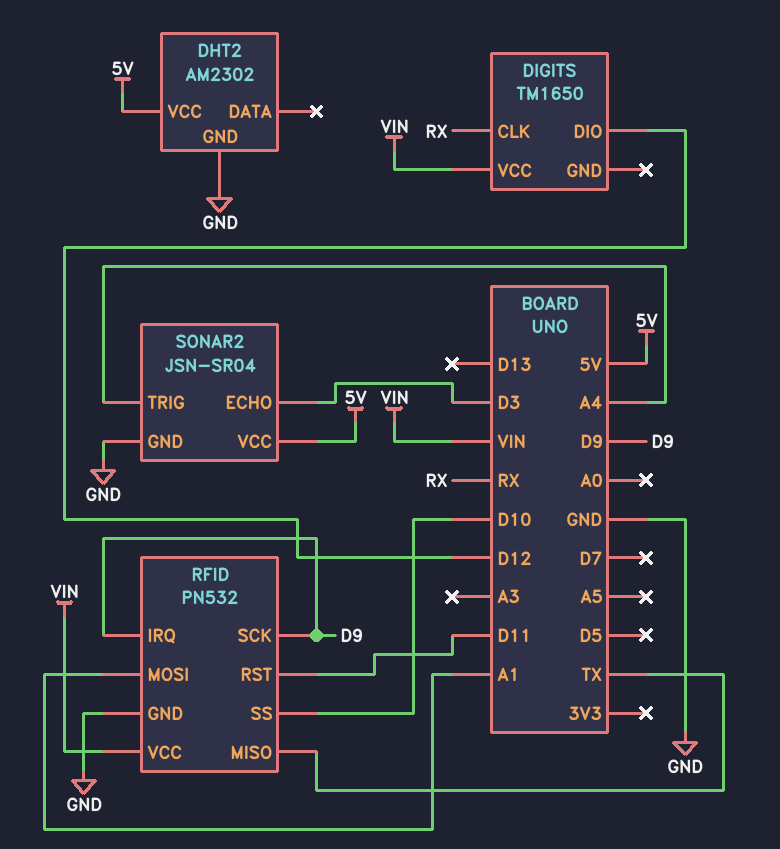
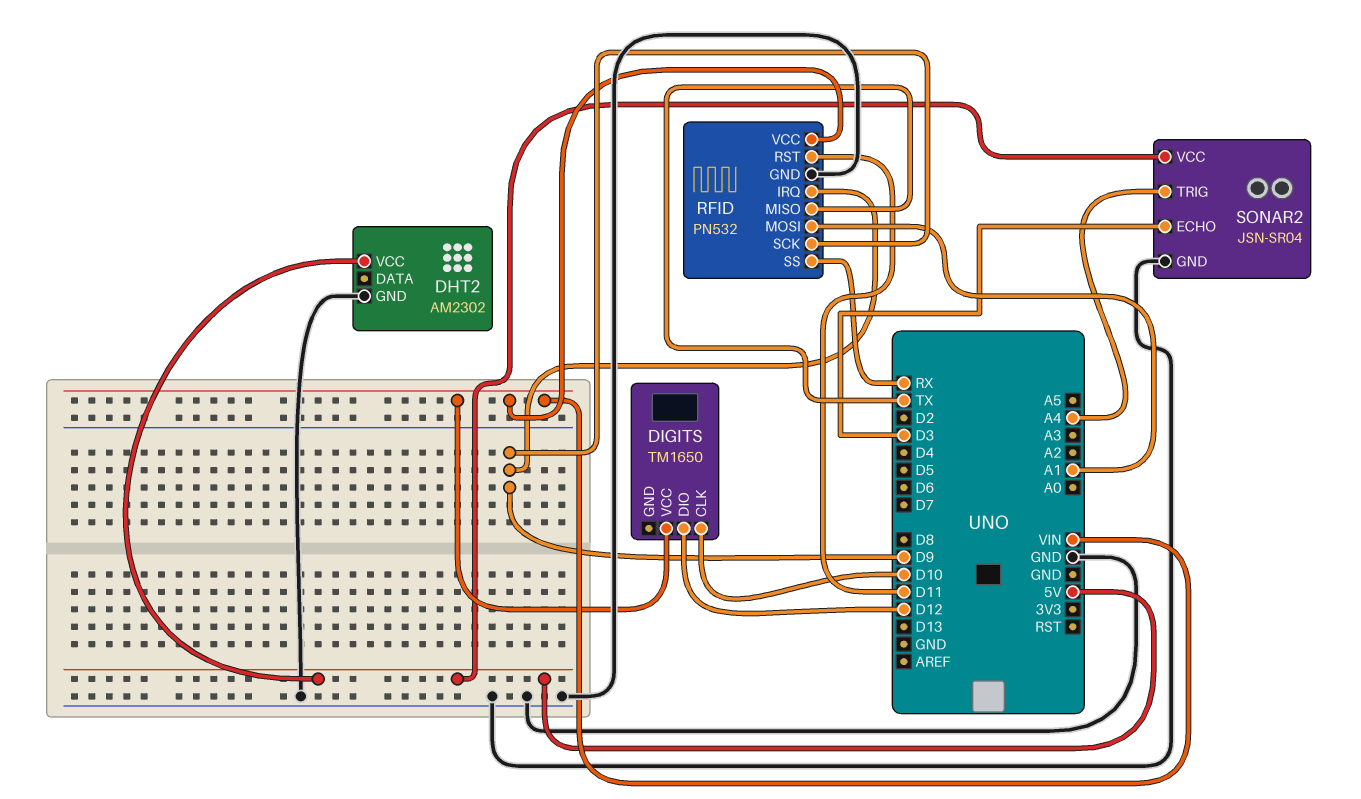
DIGITS pin CLK: RX -> D10
RFID pin SS: D10 -> RX

